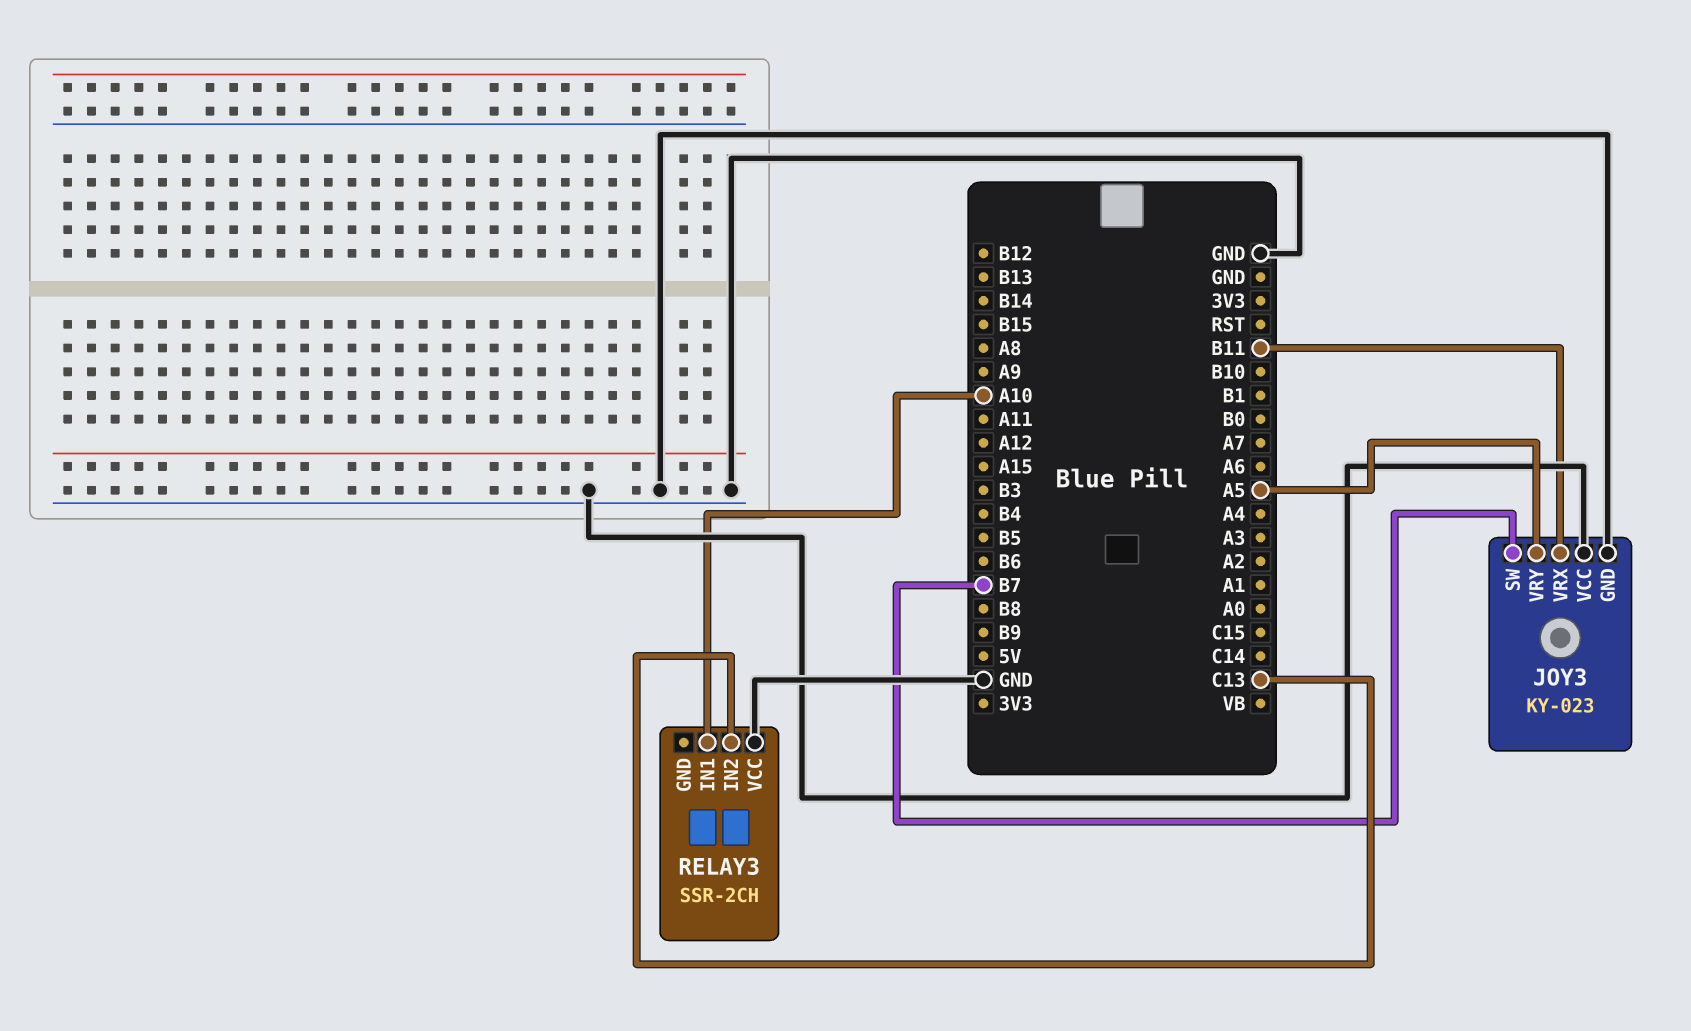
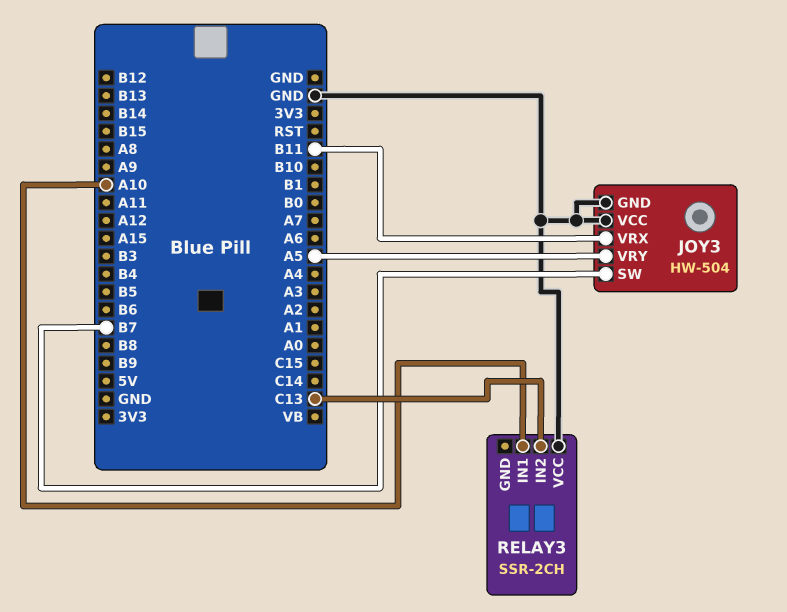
JOY3: KY-023 -> HW-504

